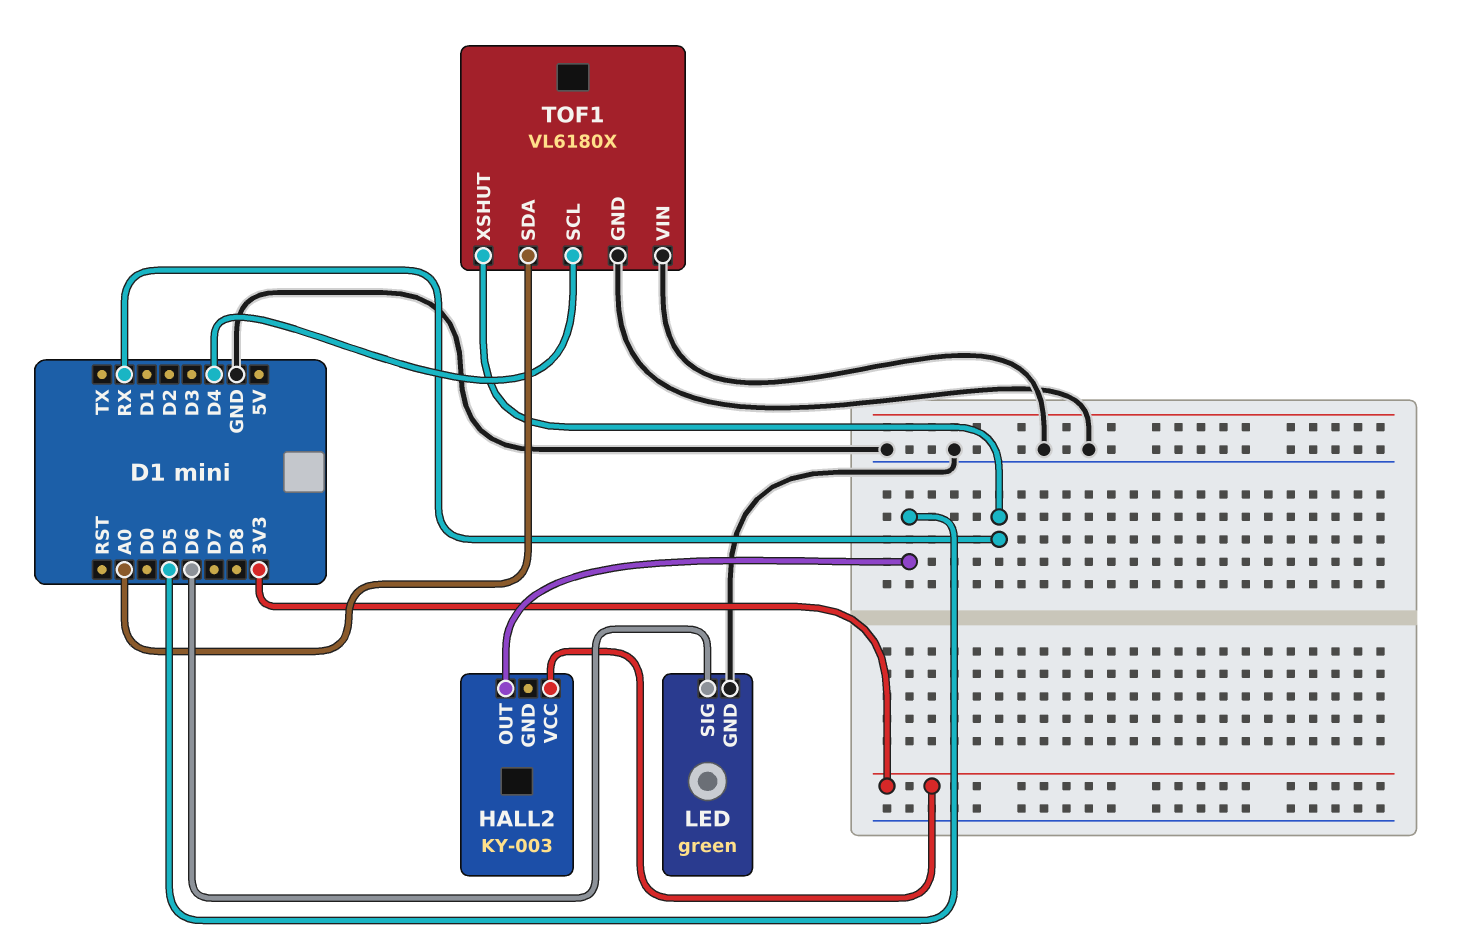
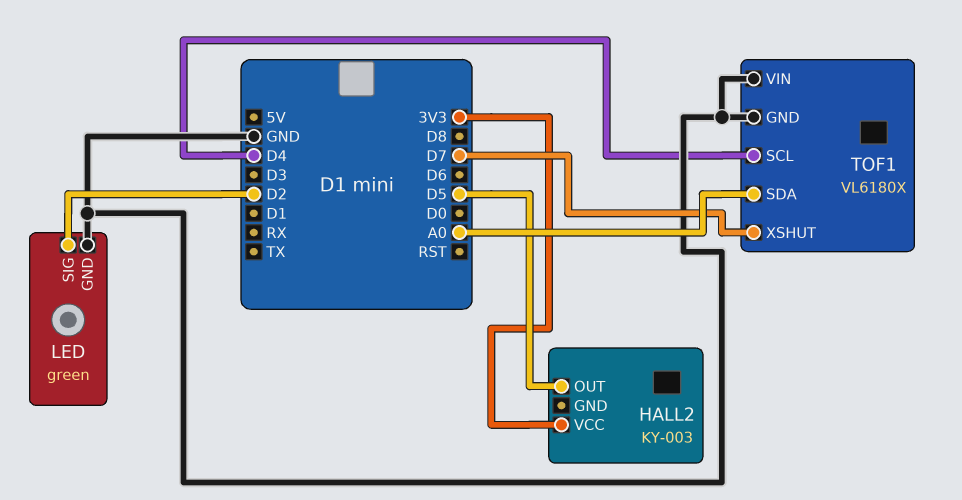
LED pin SIG: D6 -> D2
TOF1 pin XSHUT: RX -> D7

